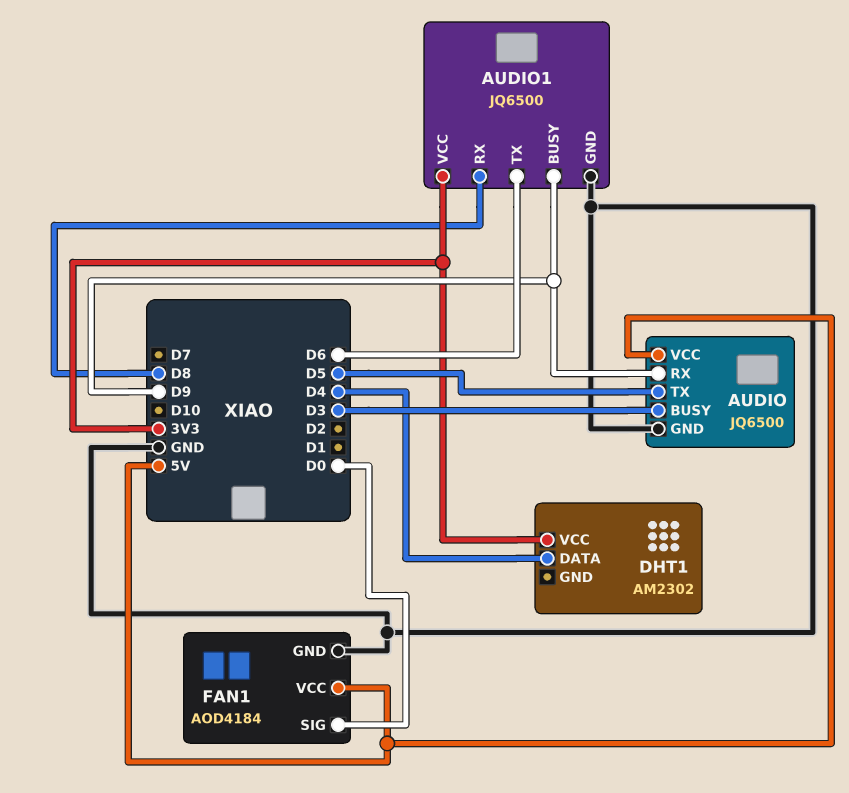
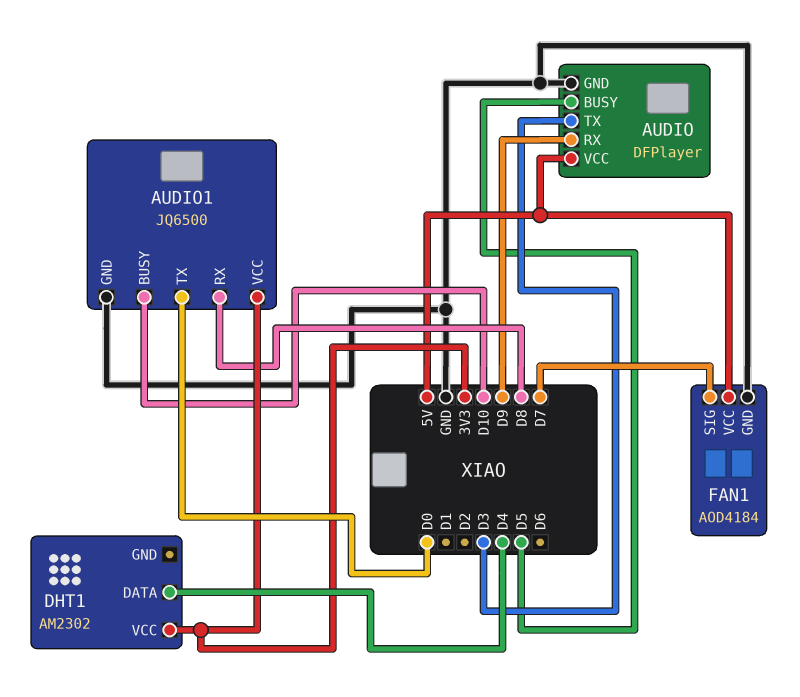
AUDIO: JQ6500 -> DFPlayer
AUDIO pin BUSY: D3 -> D5
AUDIO pin TX: D5 -> D3
AUDIO1 pin BUSY: D9 -> D10
AUDIO1 pin TX: D6 -> D0
FAN1 pin SIG: D0 -> D7

